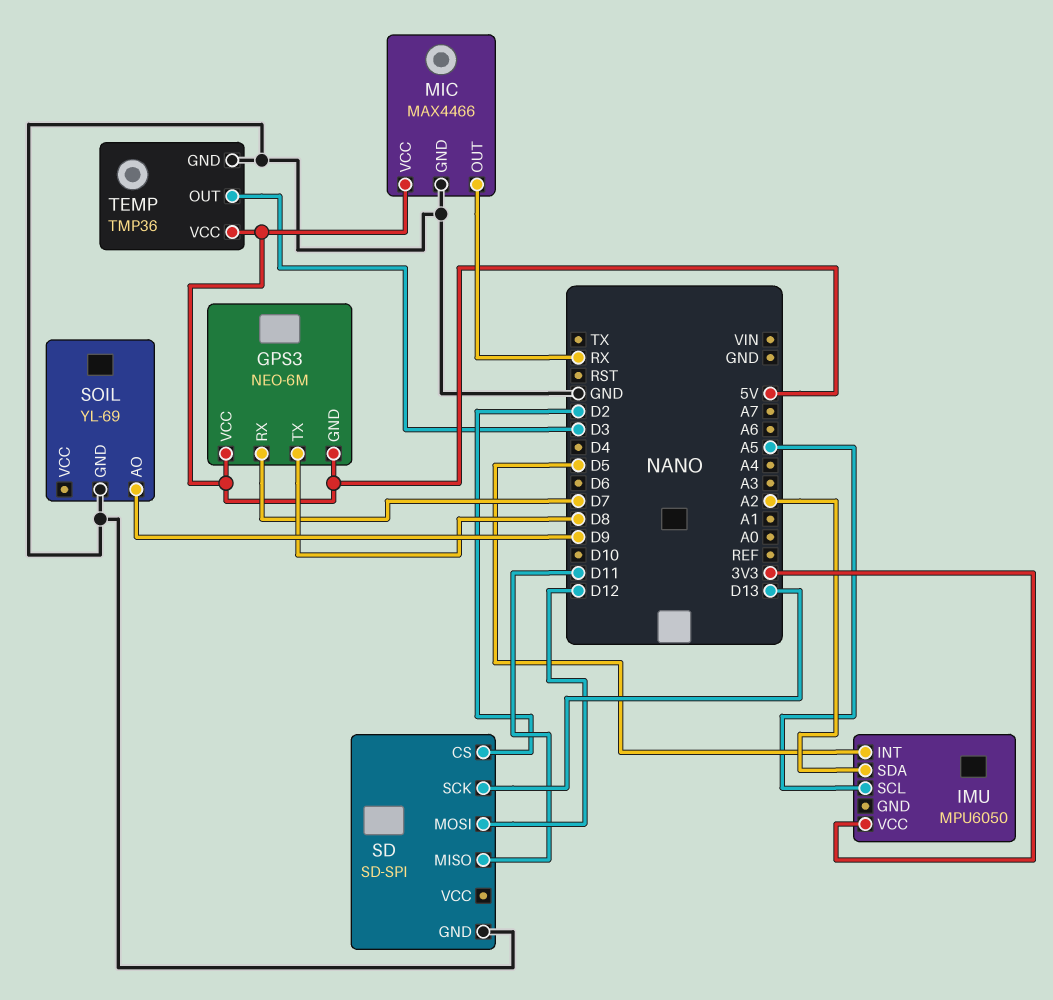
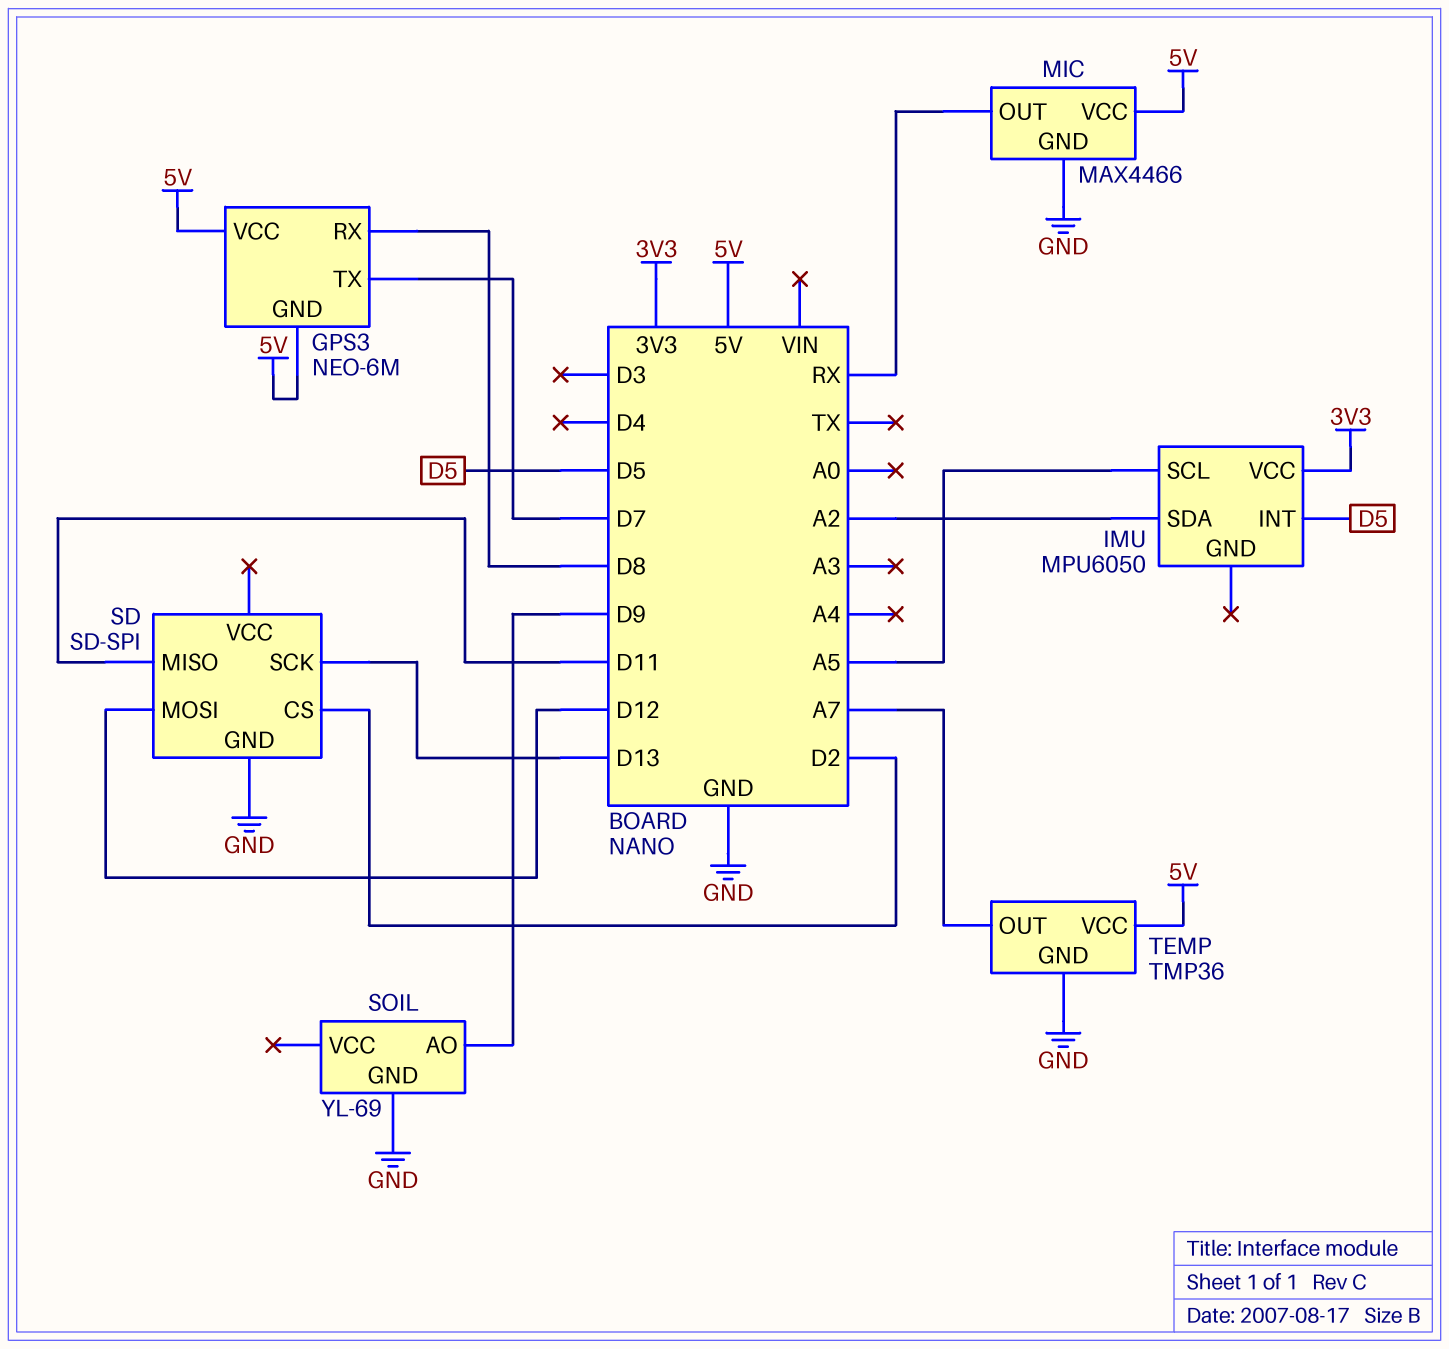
GPS3 pin RX: D7 -> D8
GPS3 pin TX: D8 -> D7
TEMP pin OUT: D3 -> A7

